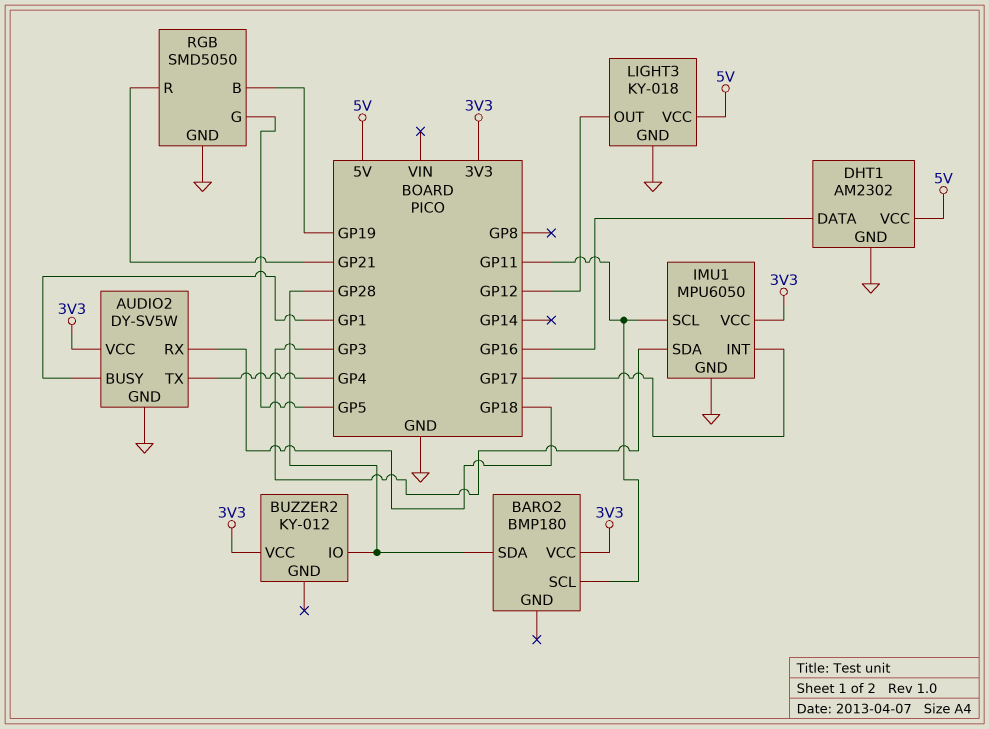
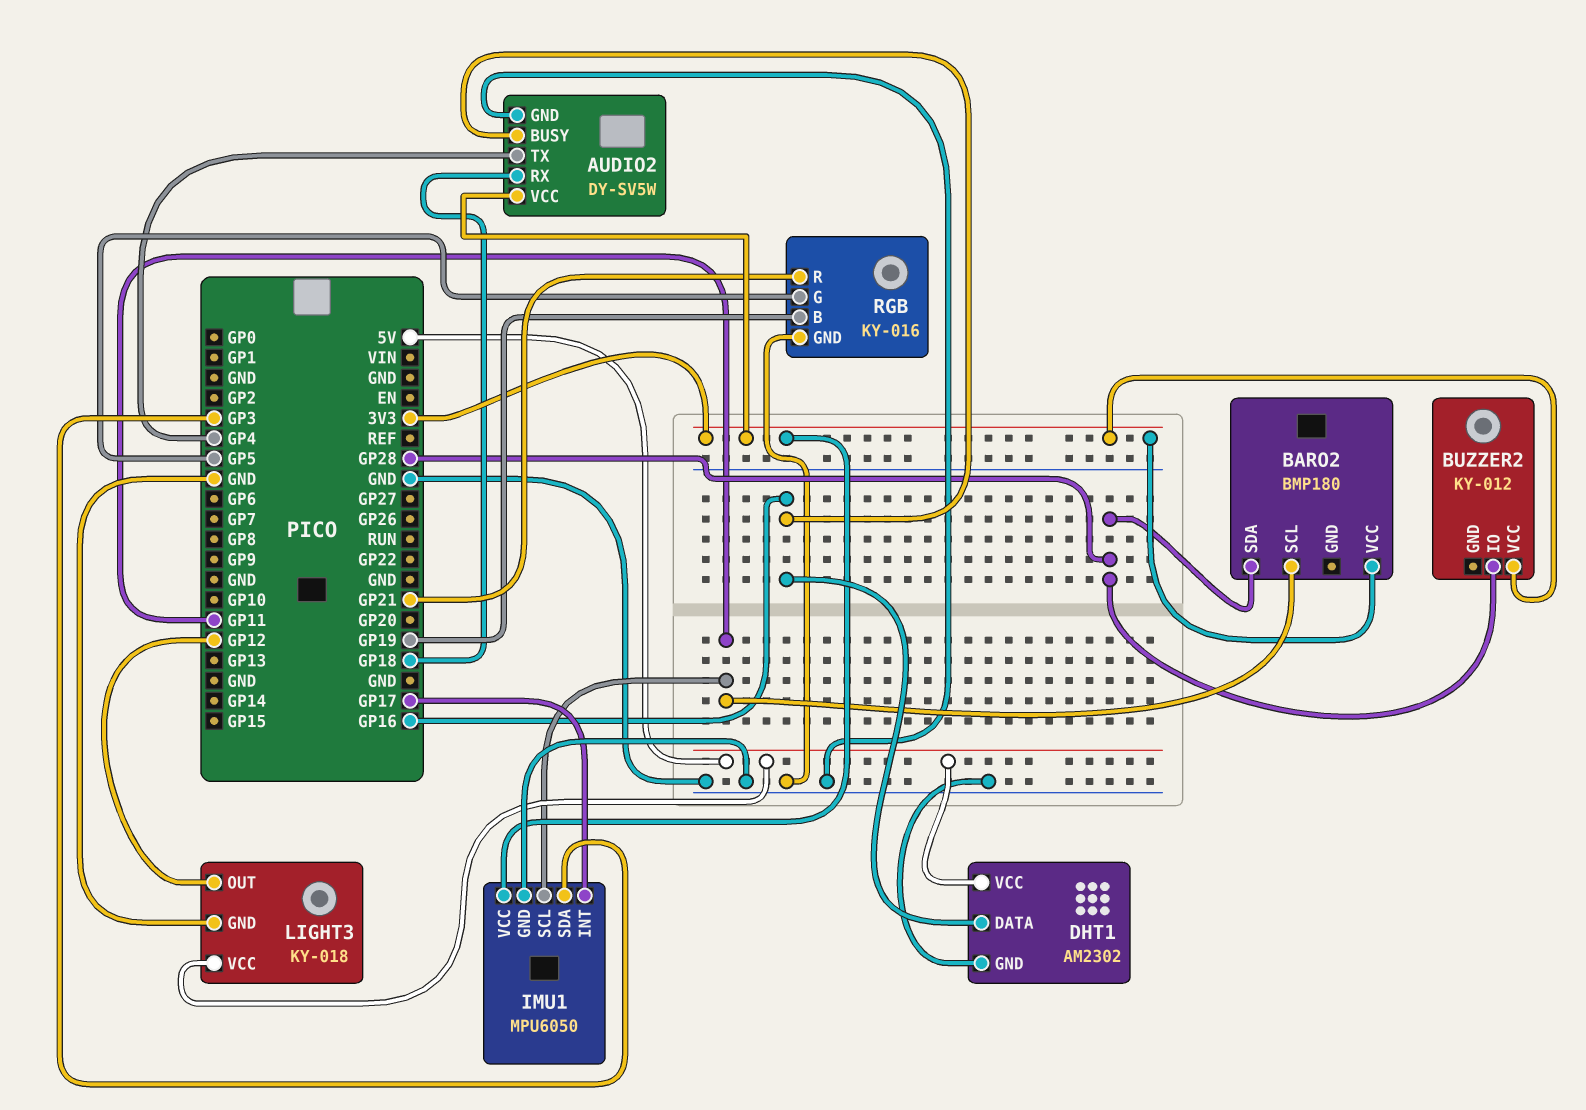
AUDIO2 pin BUSY: GP1 -> GP16
RGB: SMD5050 -> KY-016

